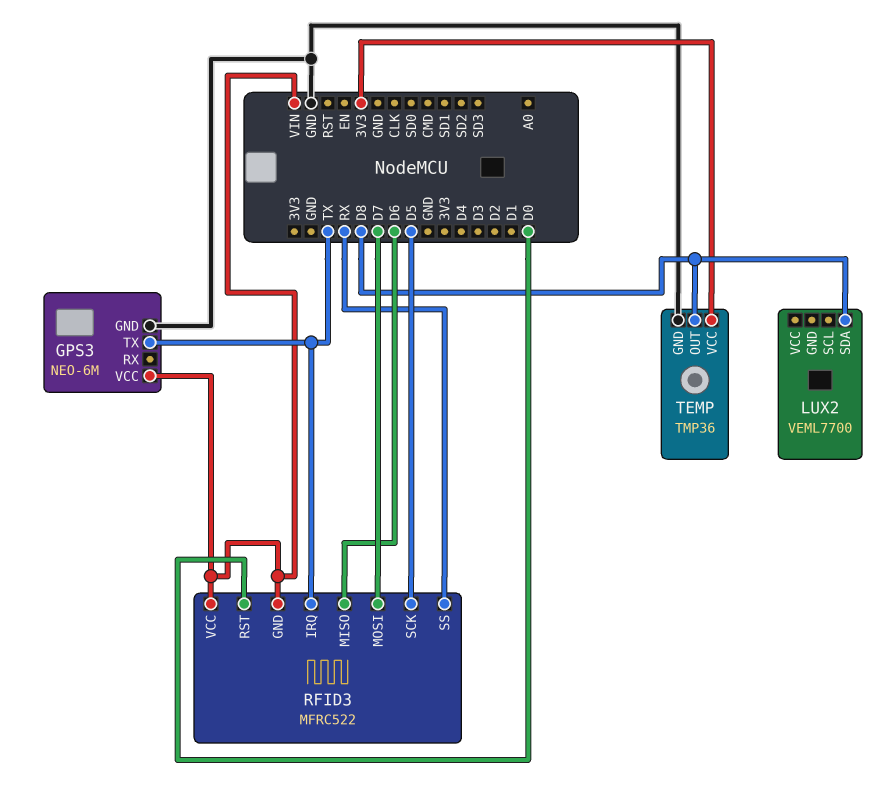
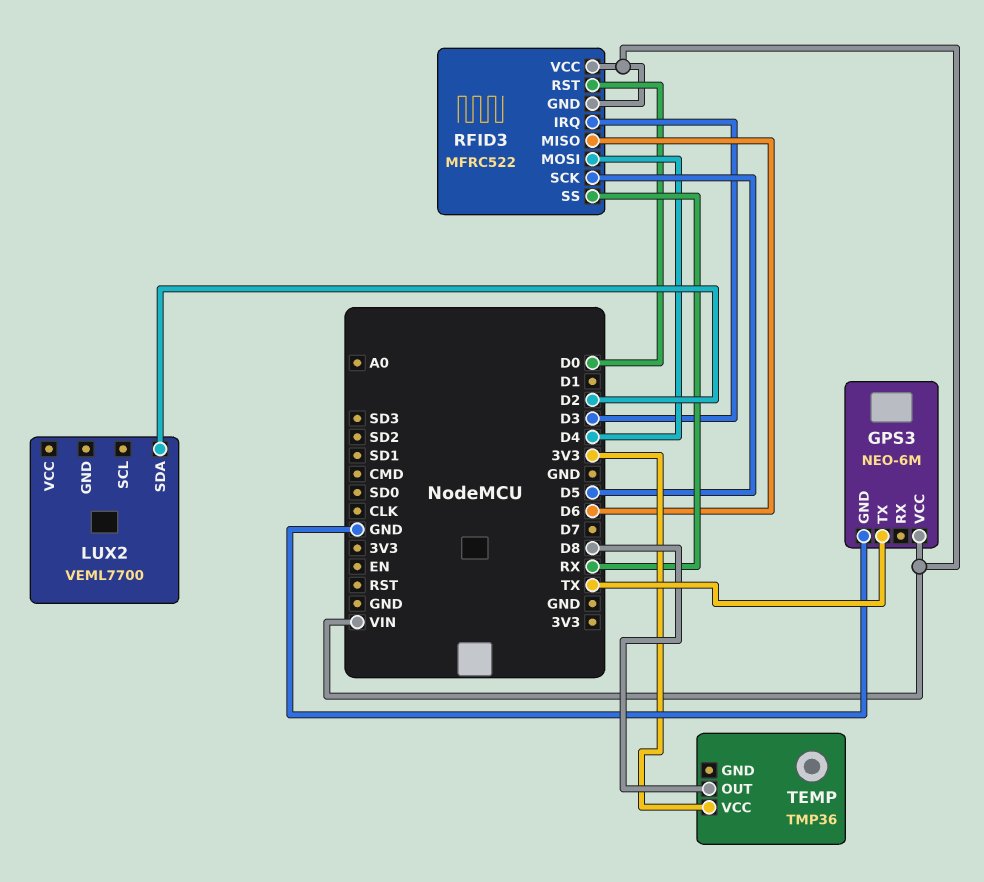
LUX2 pin SDA: D8 -> D2
RFID3 pin IRQ: TX -> D3
RFID3 pin MOSI: D7 -> D4
TEMP pin GND: GND -> none

